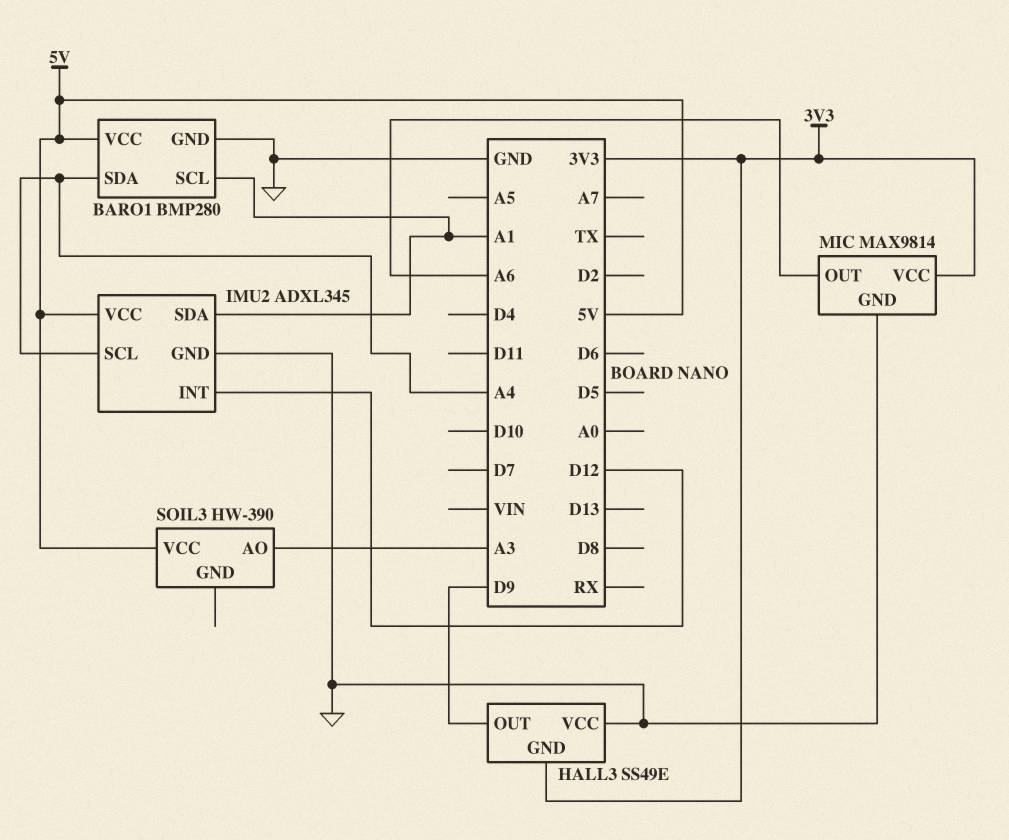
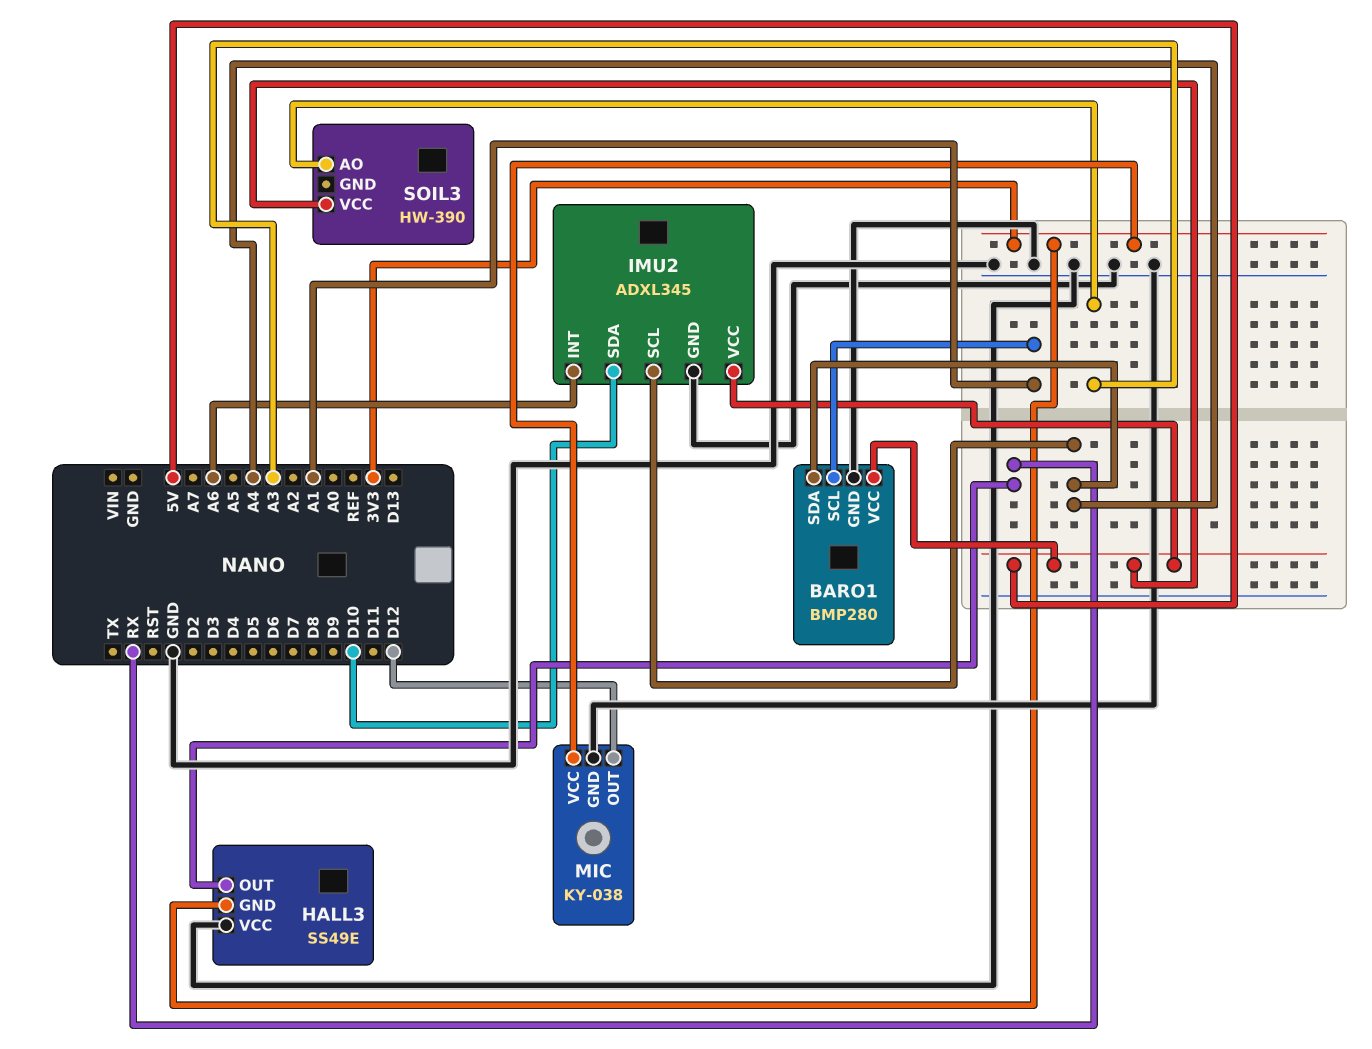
HALL3 pin OUT: D9 -> RX
IMU2 pin INT: D12 -> A6
IMU2 pin SDA: A1 -> D10
MIC: MAX9814 -> KY-038
MIC pin OUT: A6 -> D12

